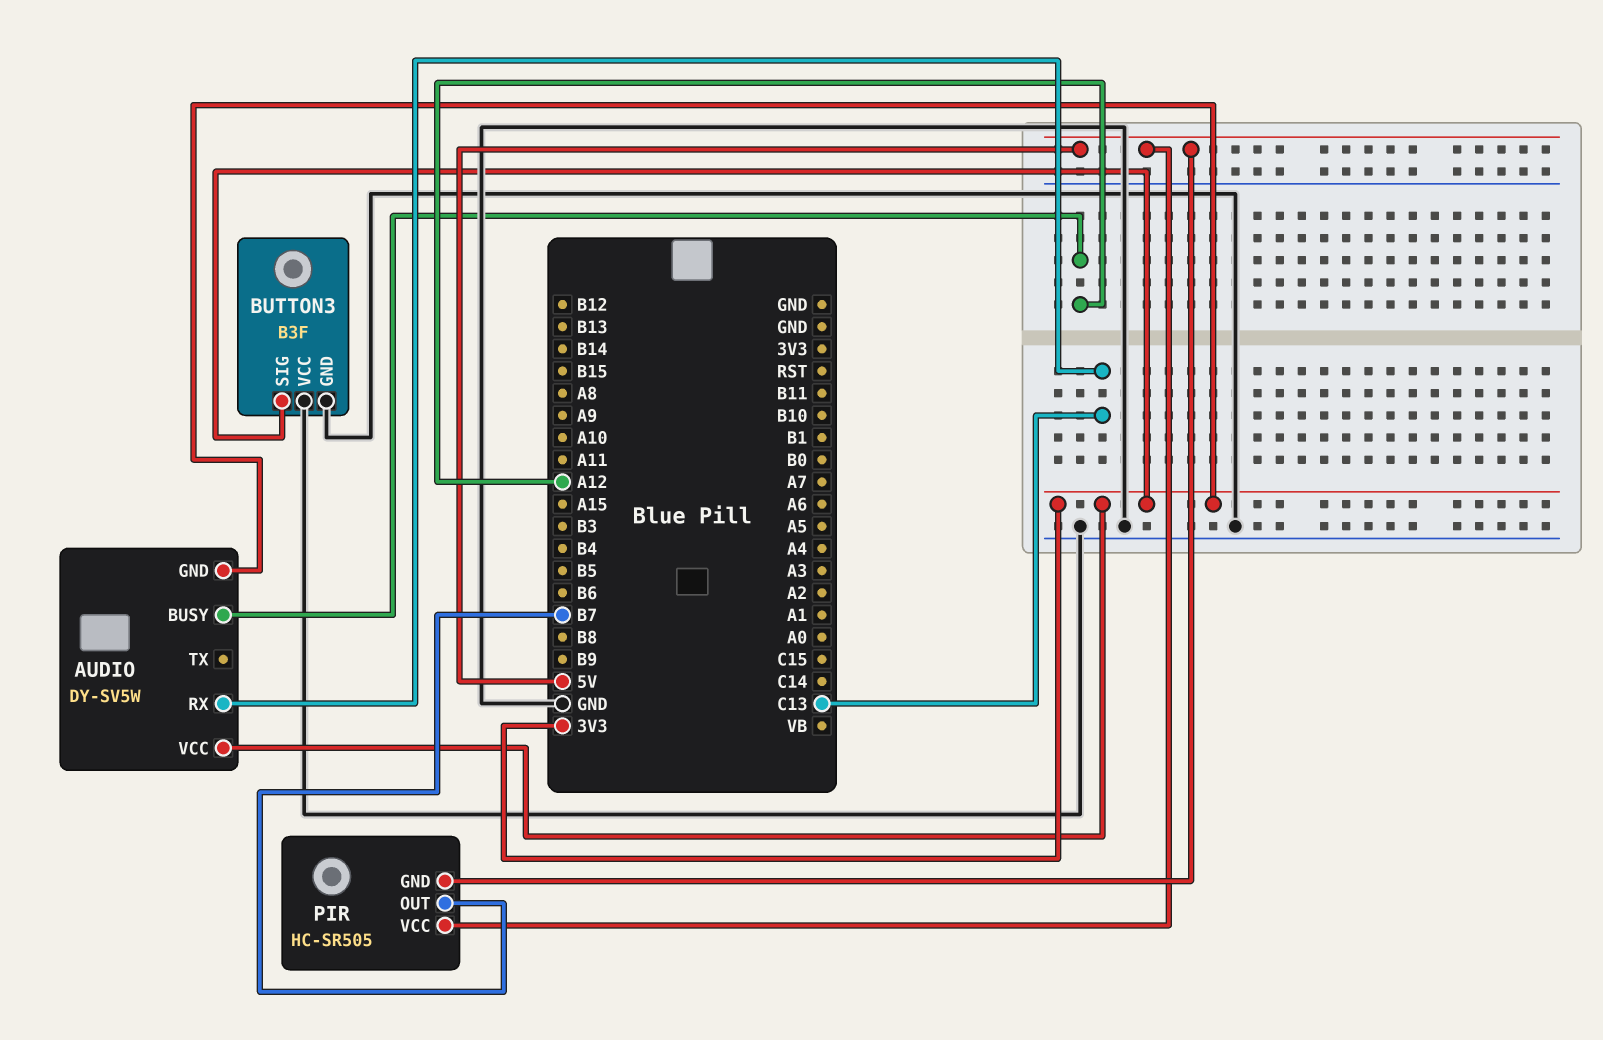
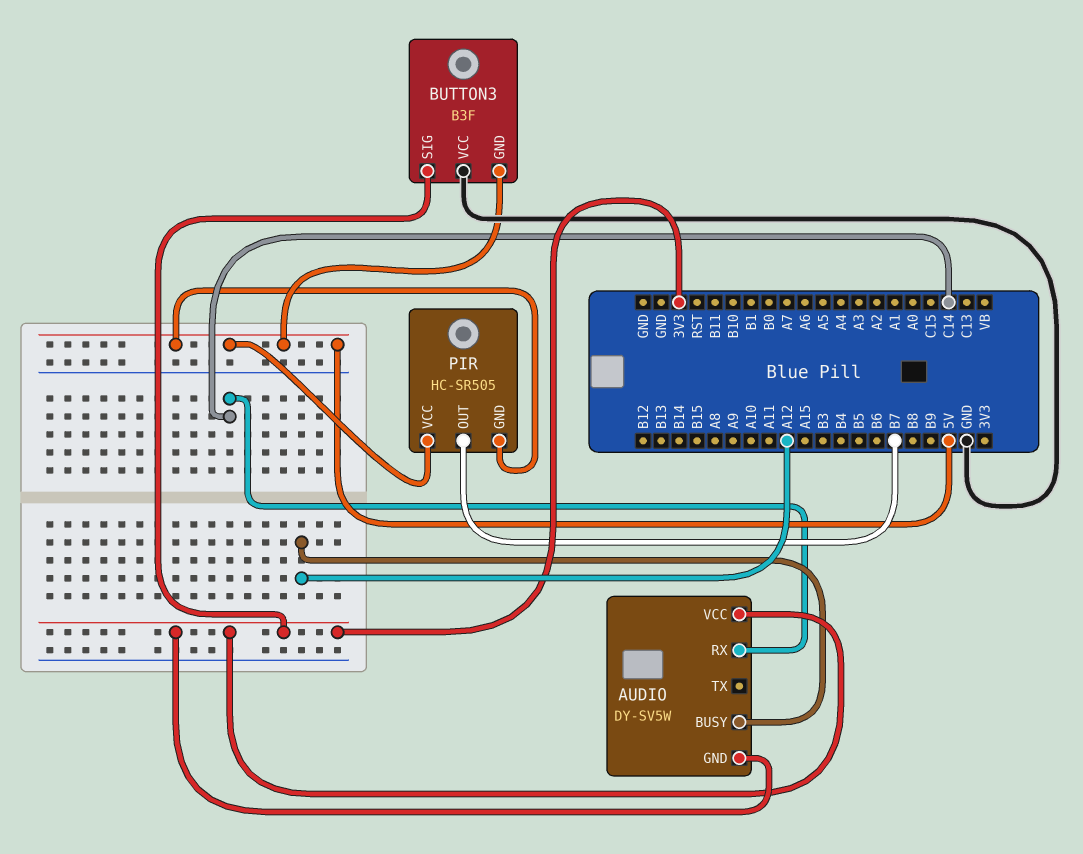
AUDIO pin RX: C13 -> C14
BUTTON3 pin GND: GND -> 5V

